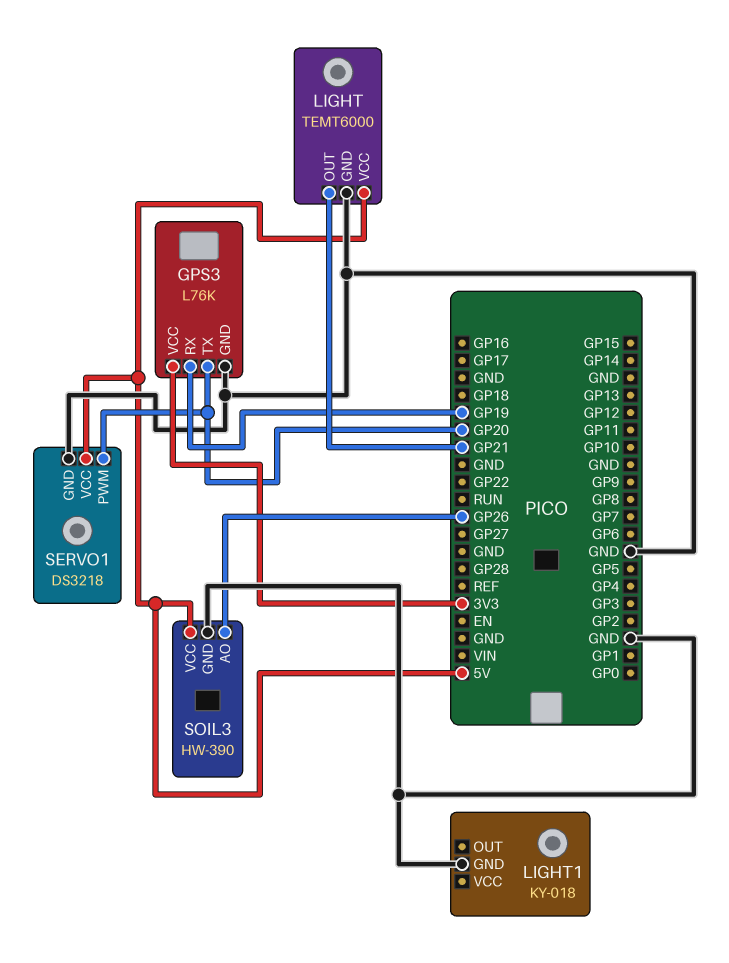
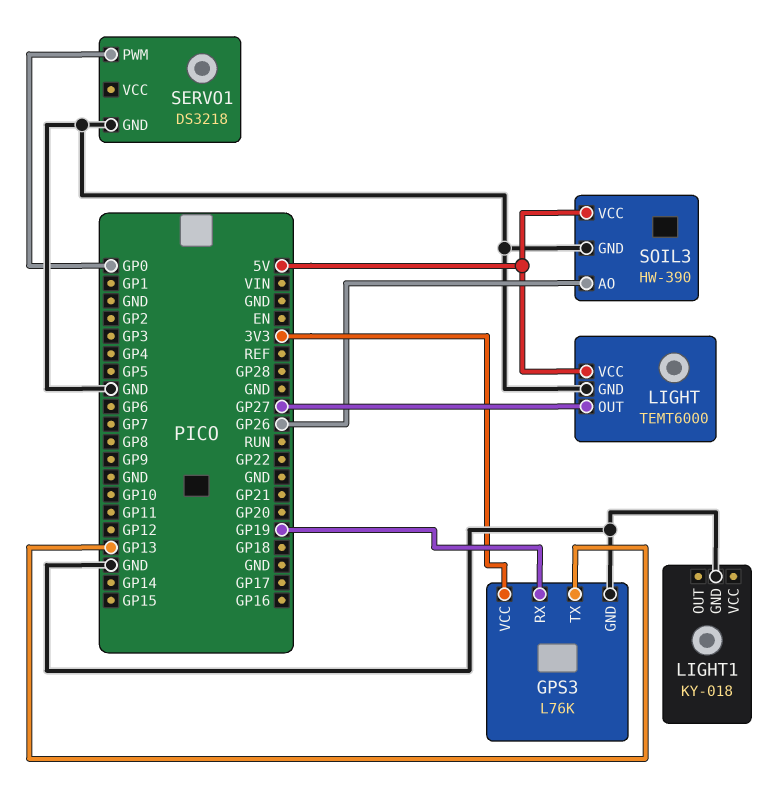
GPS3 pin TX: GP20 -> GP13
LIGHT pin OUT: GP21 -> GP27
SERVO1 pin PWM: GP20 -> GP0
SERVO1 pin VCC: 5V -> none

